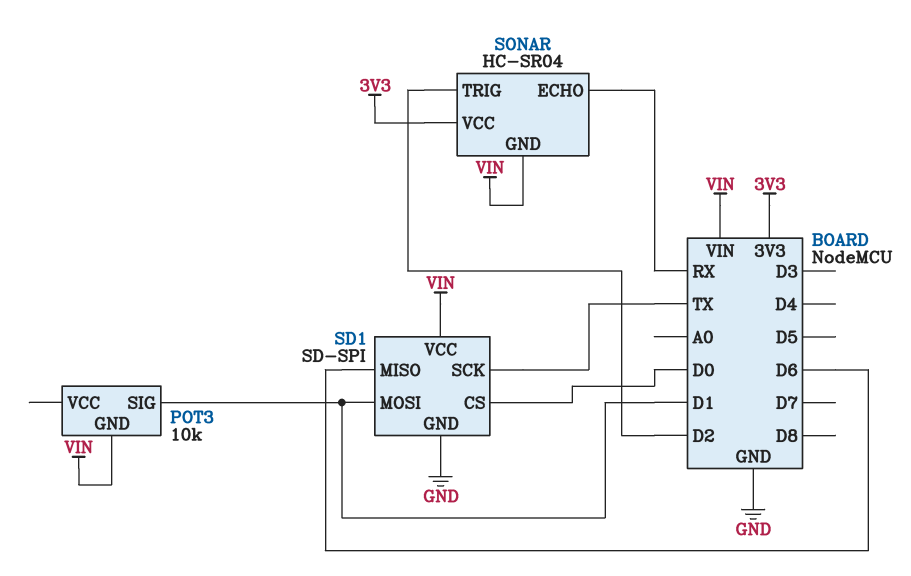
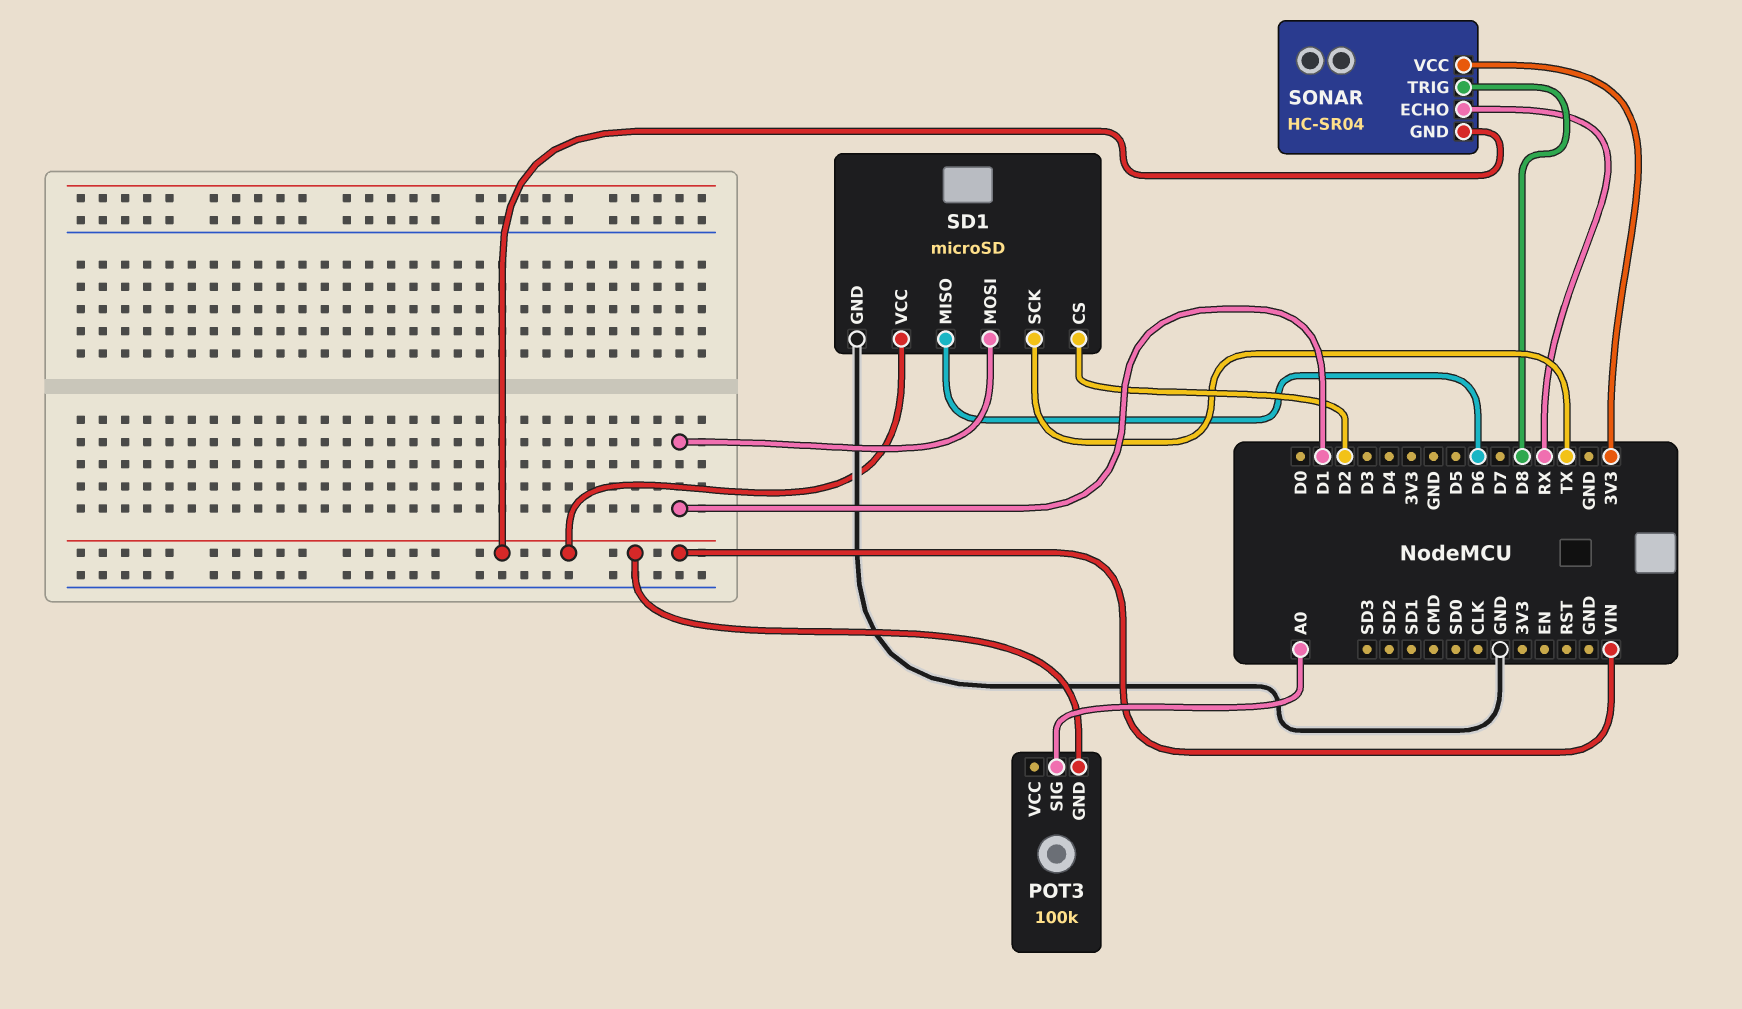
POT3: 10k -> 100k
POT3 pin SIG: D1 -> A0
SD1: SD-SPI -> microSD
SD1 pin CS: D0 -> D2
SONAR pin TRIG: D2 -> D8

